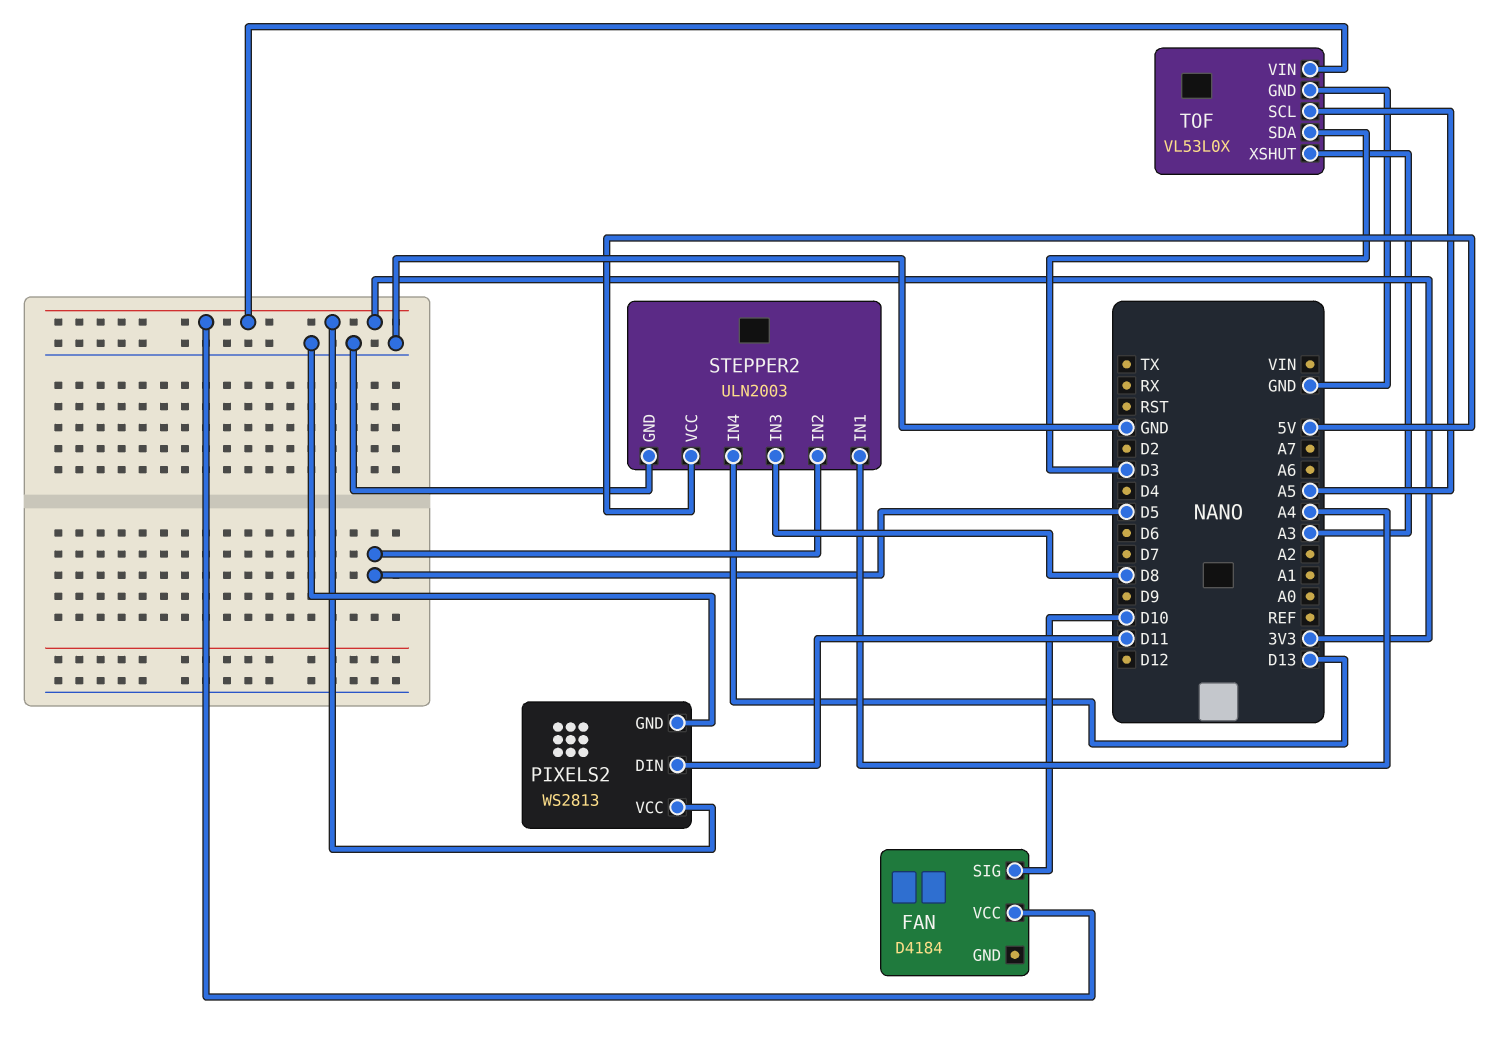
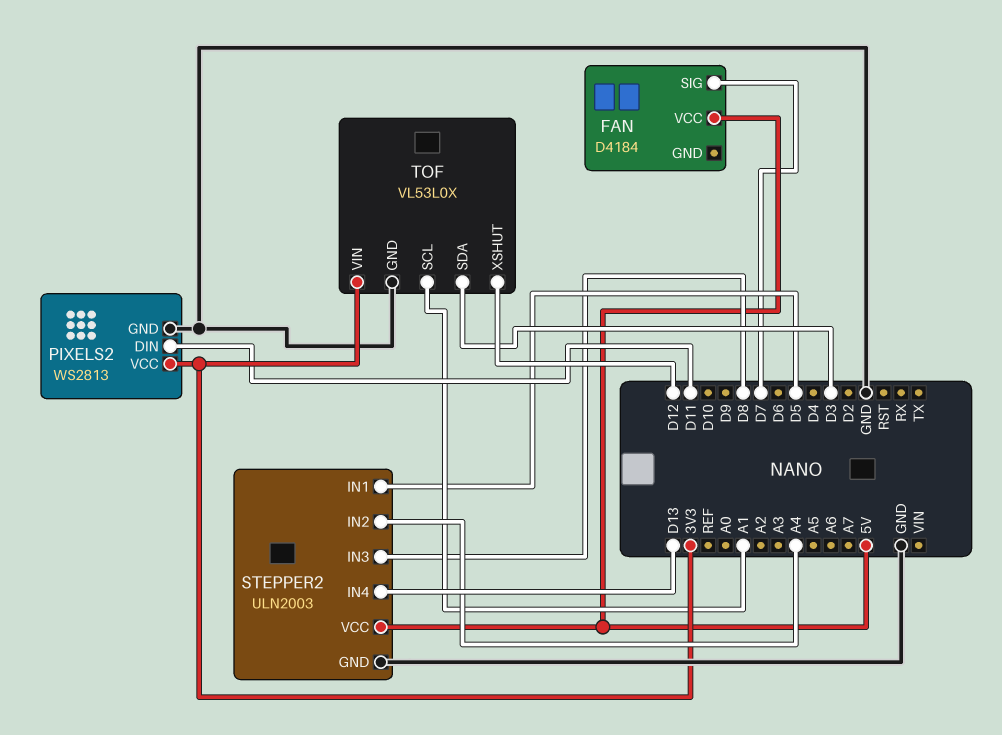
FAN pin SIG: D10 -> D7
FAN pin VCC: 3V3 -> 5V
STEPPER2 pin IN1: A4 -> D5
STEPPER2 pin IN2: D5 -> A4
TOF pin SCL: A5 -> A1
TOF pin XSHUT: A3 -> D12

